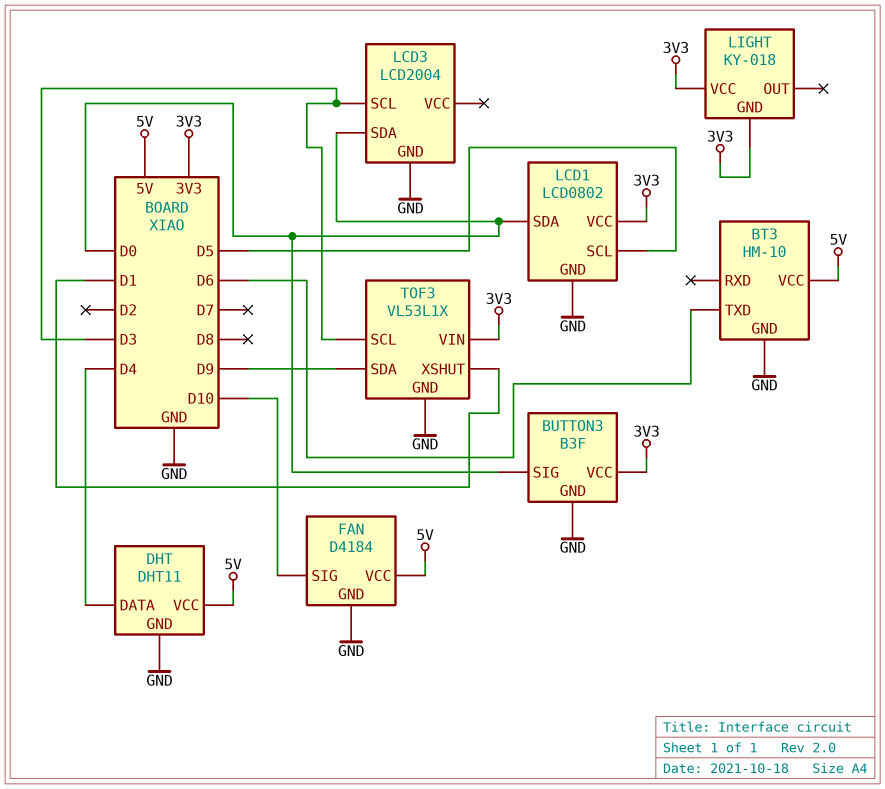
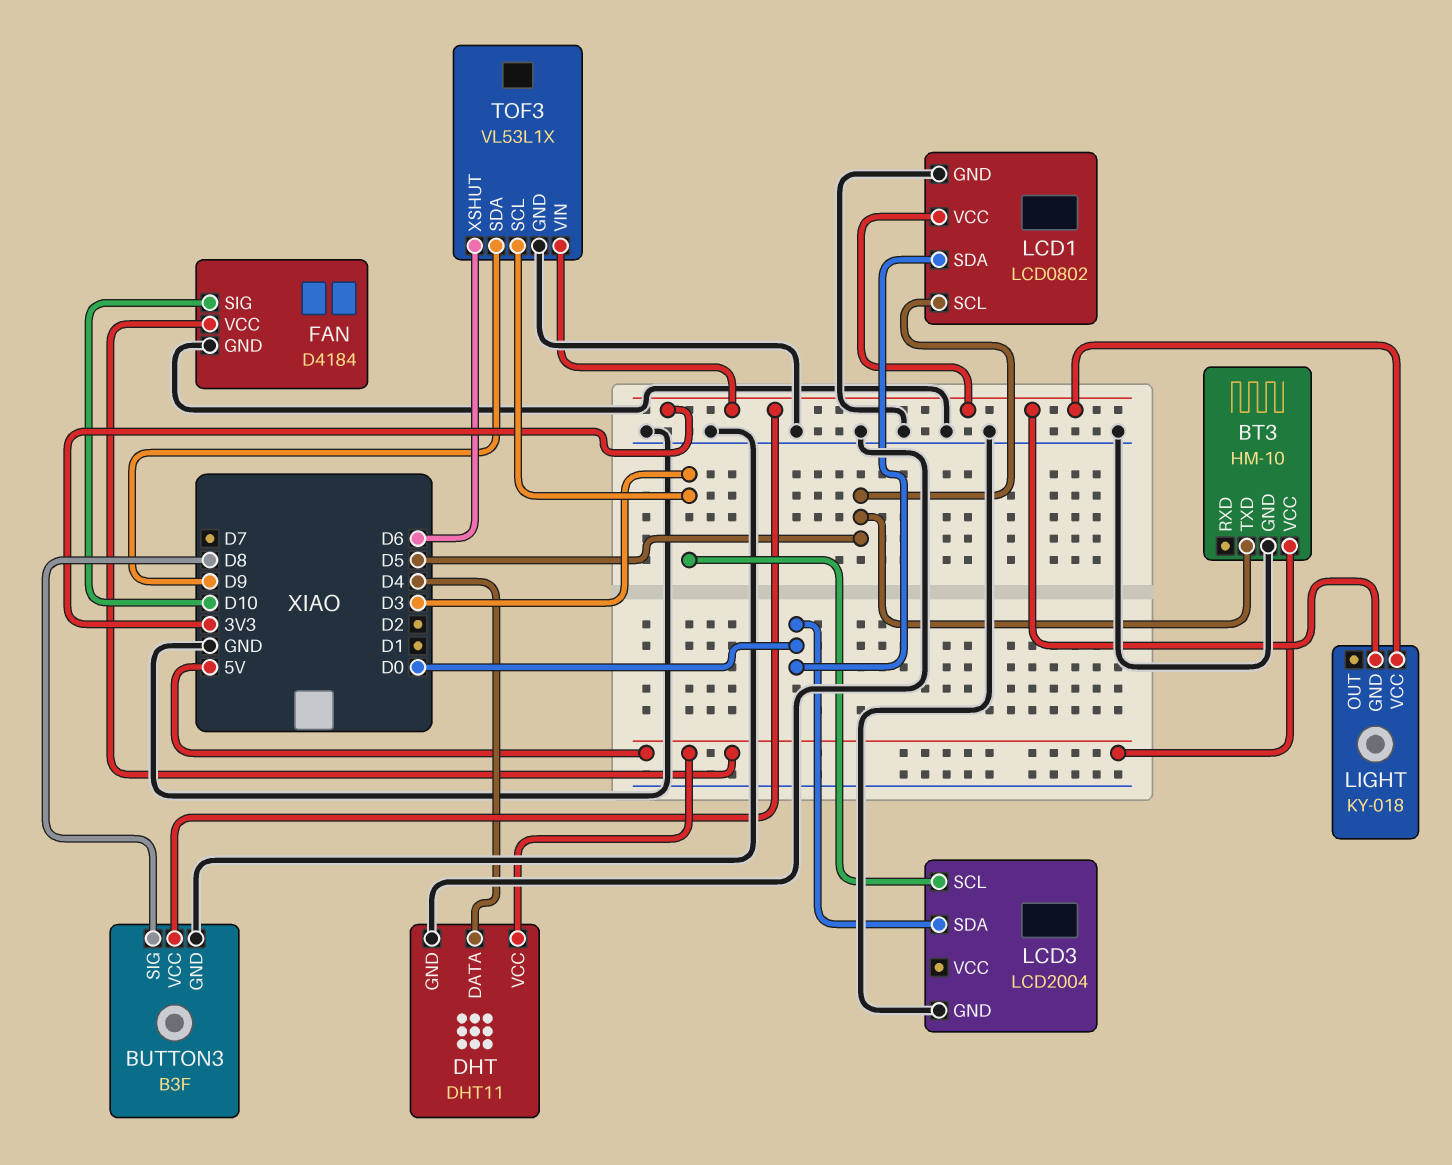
BT3 pin TXD: D6 -> D5
BUTTON3 pin SIG: D0 -> D8
TOF3 pin XSHUT: D1 -> D6

